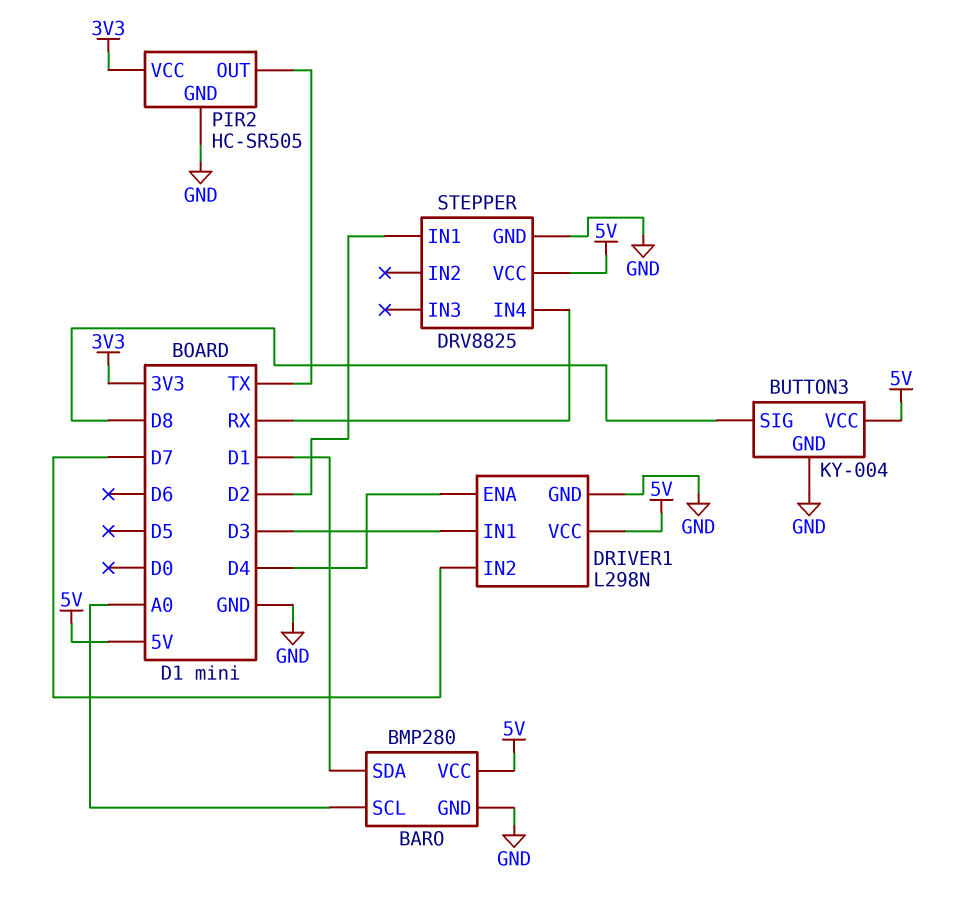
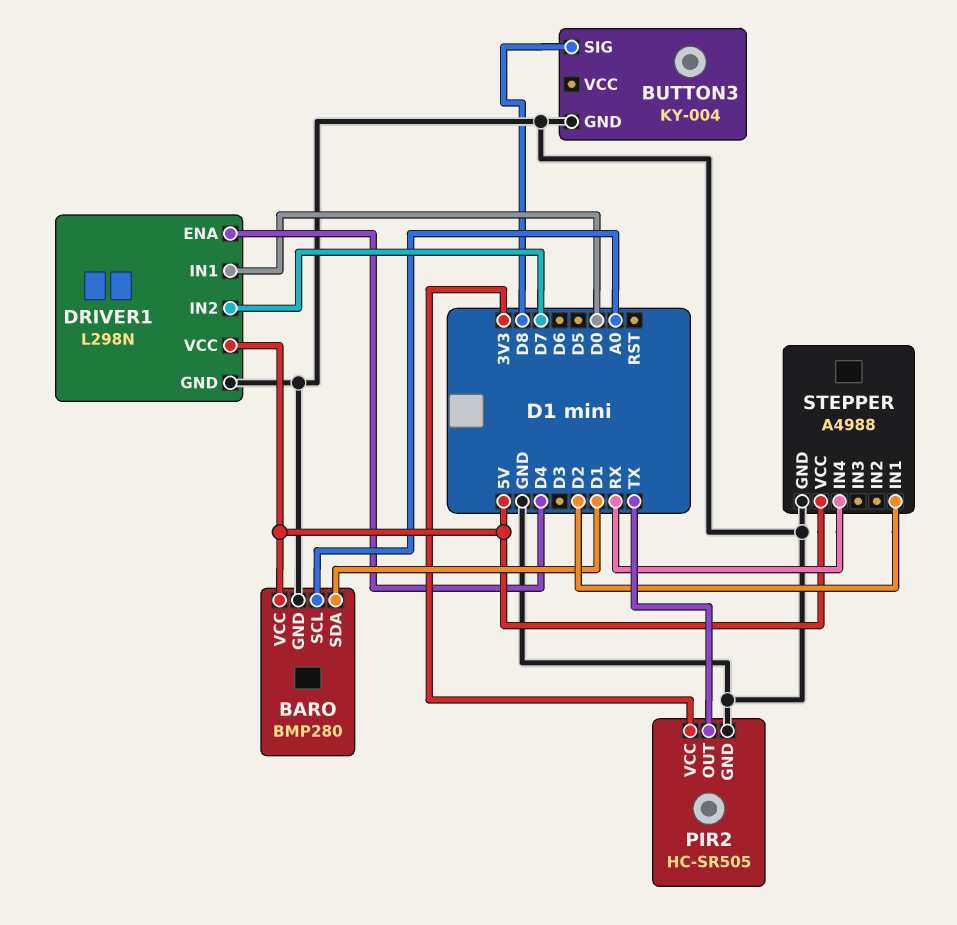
BUTTON3 pin VCC: 5V -> none
DRIVER1 pin IN1: D3 -> D0
STEPPER: DRV8825 -> A4988

